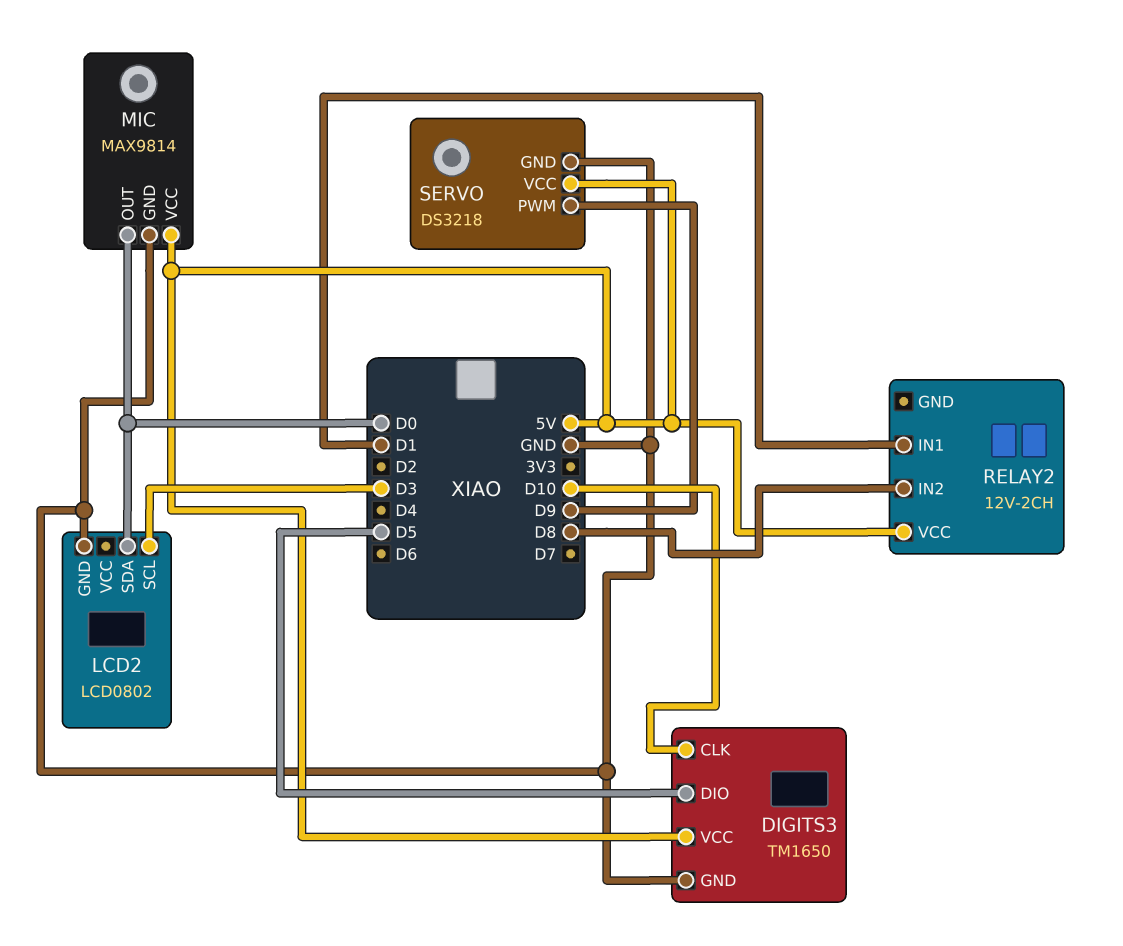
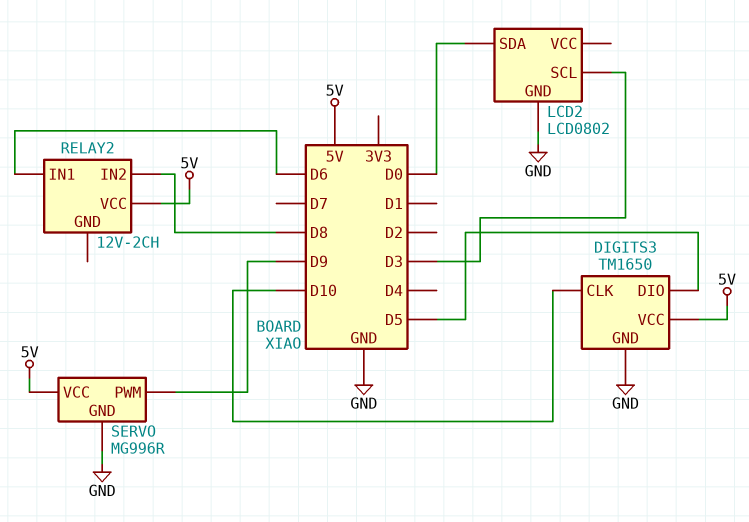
MIC: MAX9814 -> none
MIC pin GND: GND -> none
MIC pin OUT: D0 -> none
MIC pin VCC: 5V -> none
RELAY2 pin IN1: D1 -> D6
SERVO: DS3218 -> MG996R

